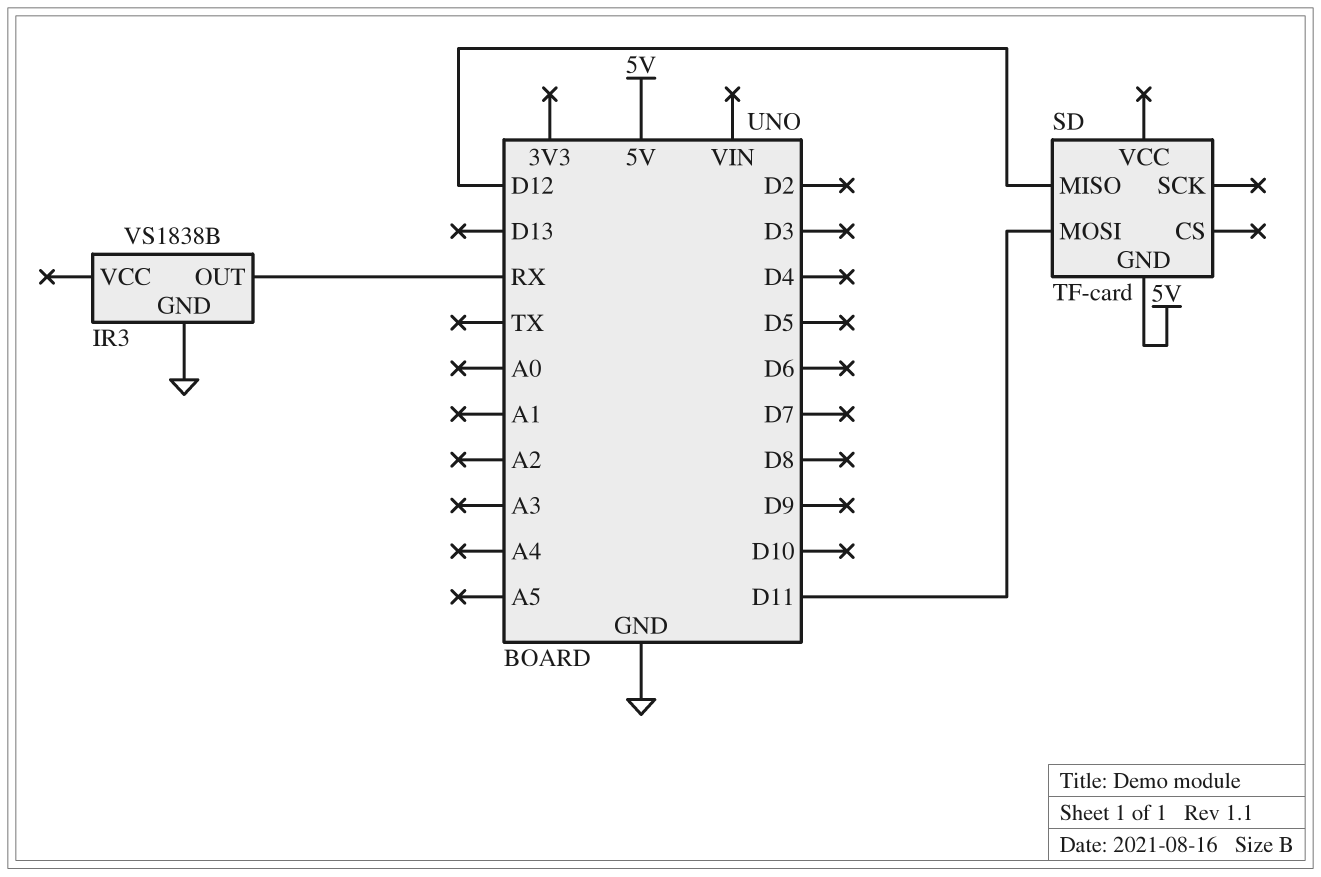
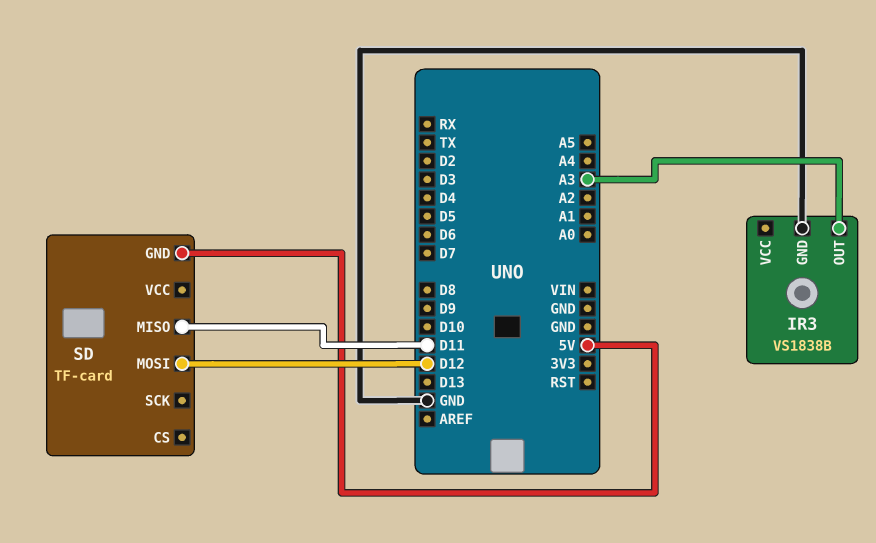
IR3 pin OUT: RX -> A3
SD pin MISO: D12 -> D11
SD pin MOSI: D11 -> D12

